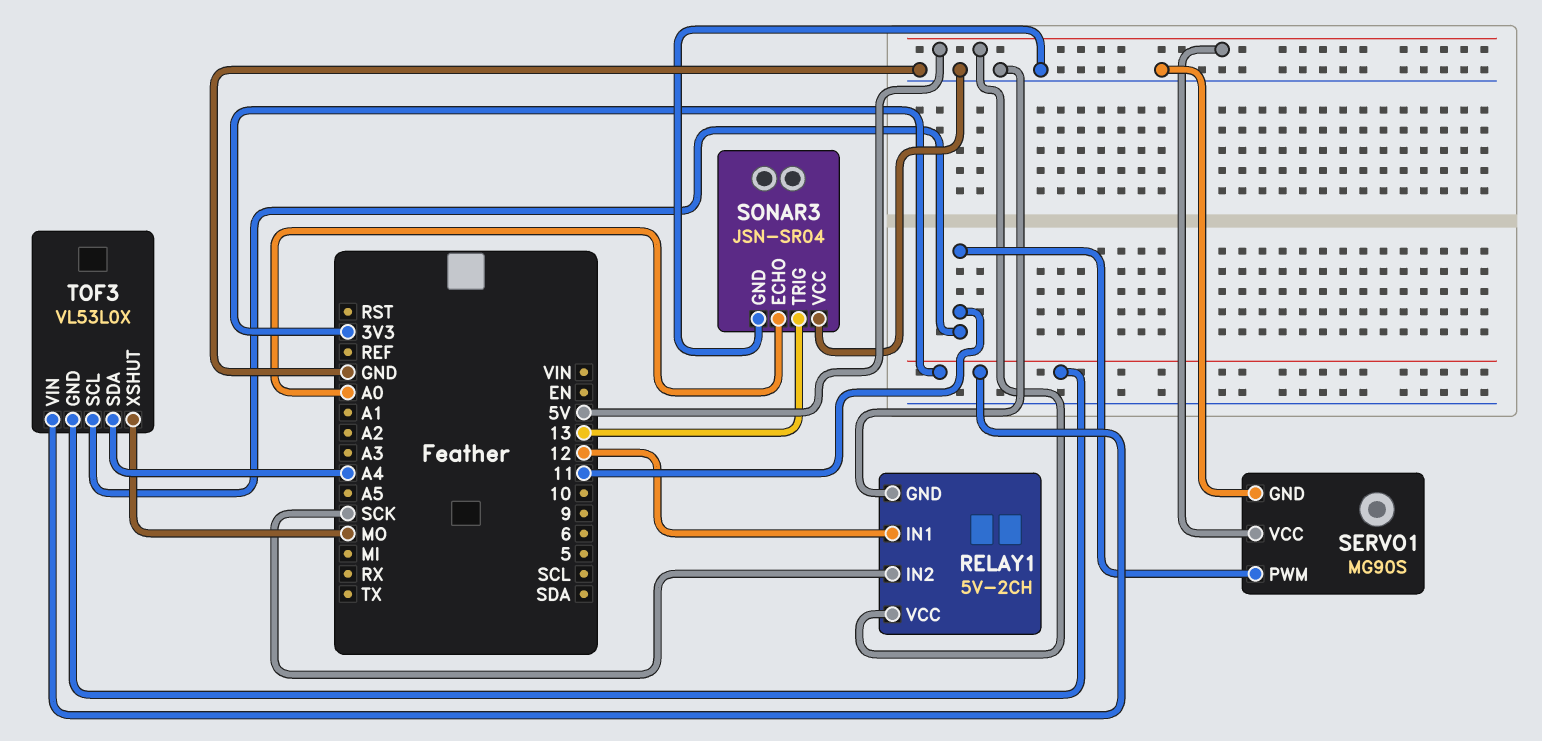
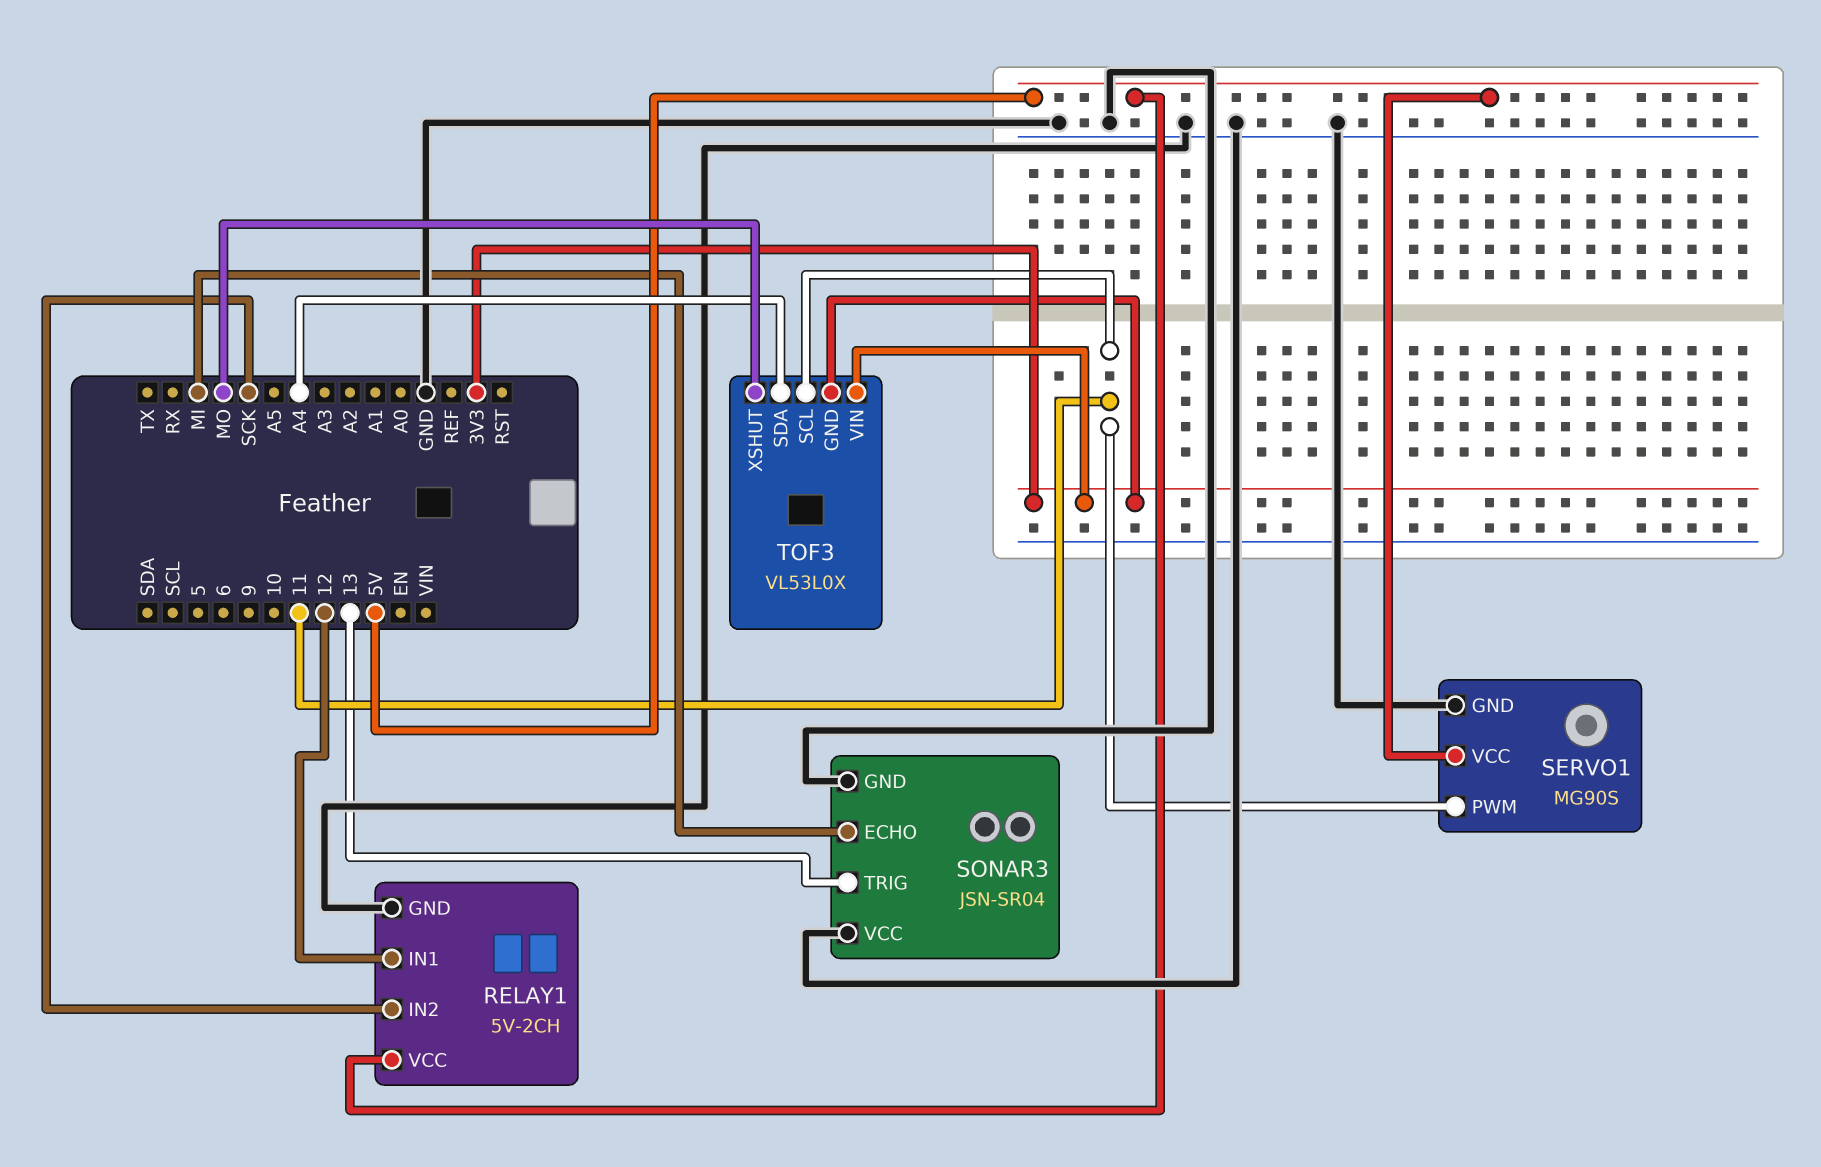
SONAR3 pin ECHO: A0 -> MI

